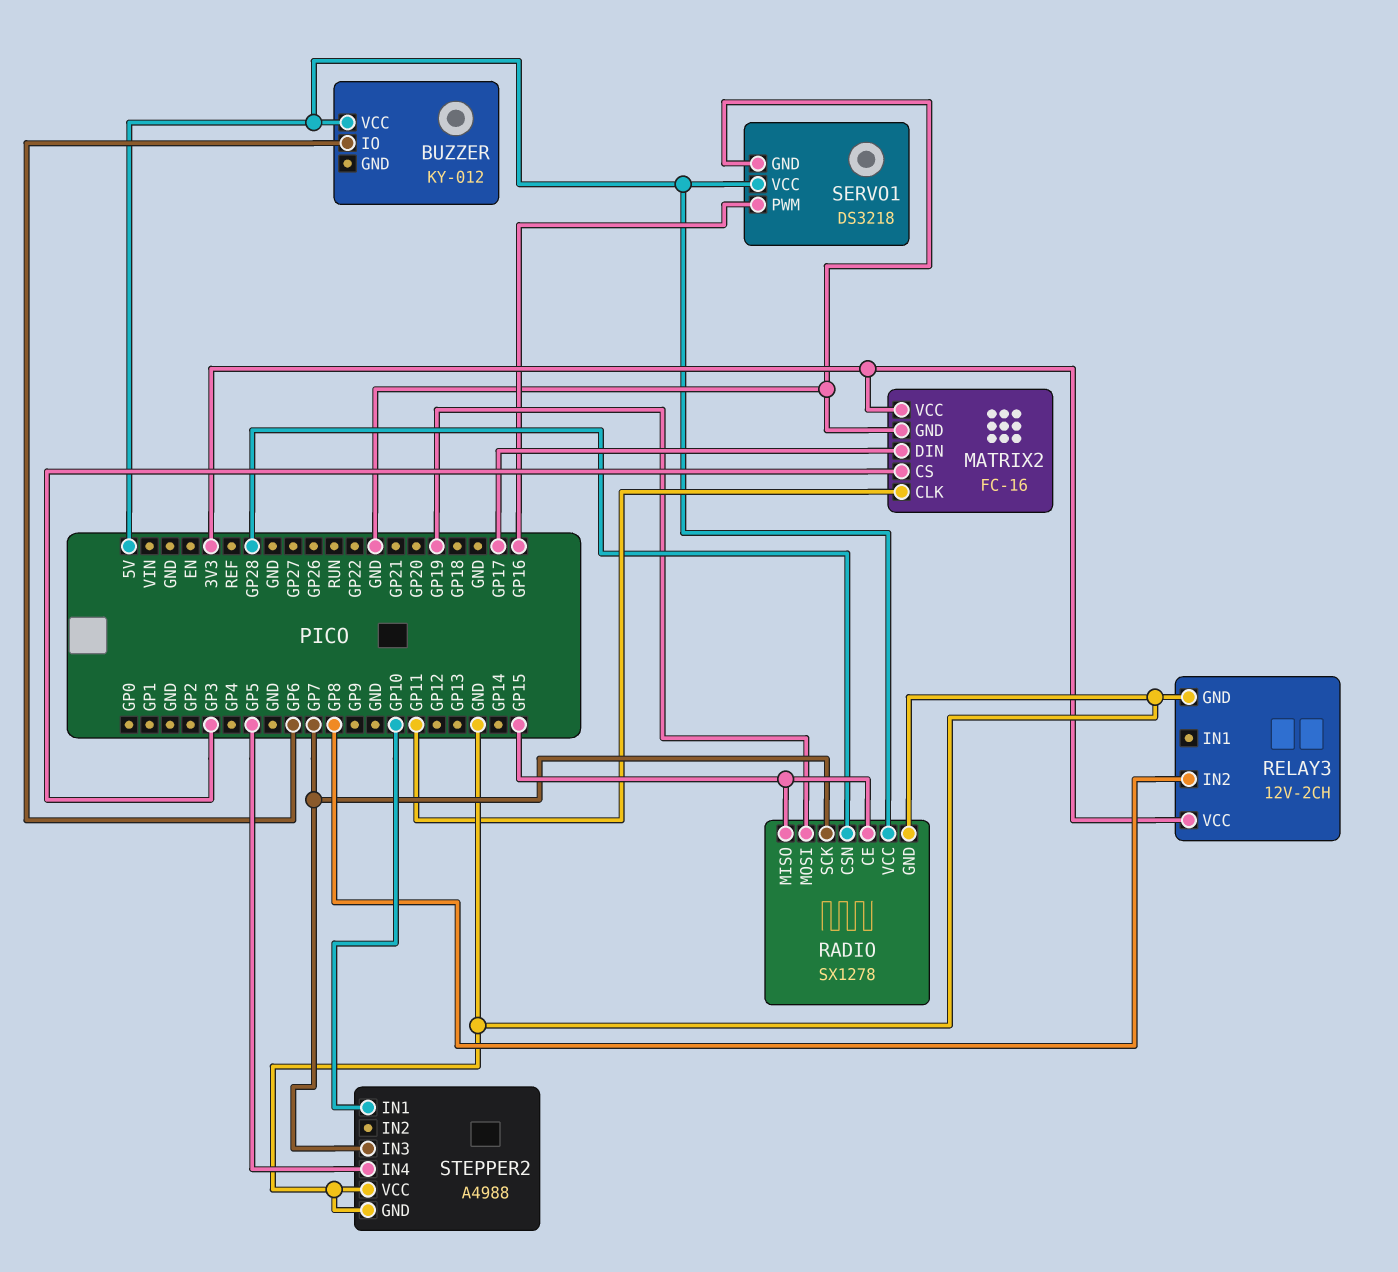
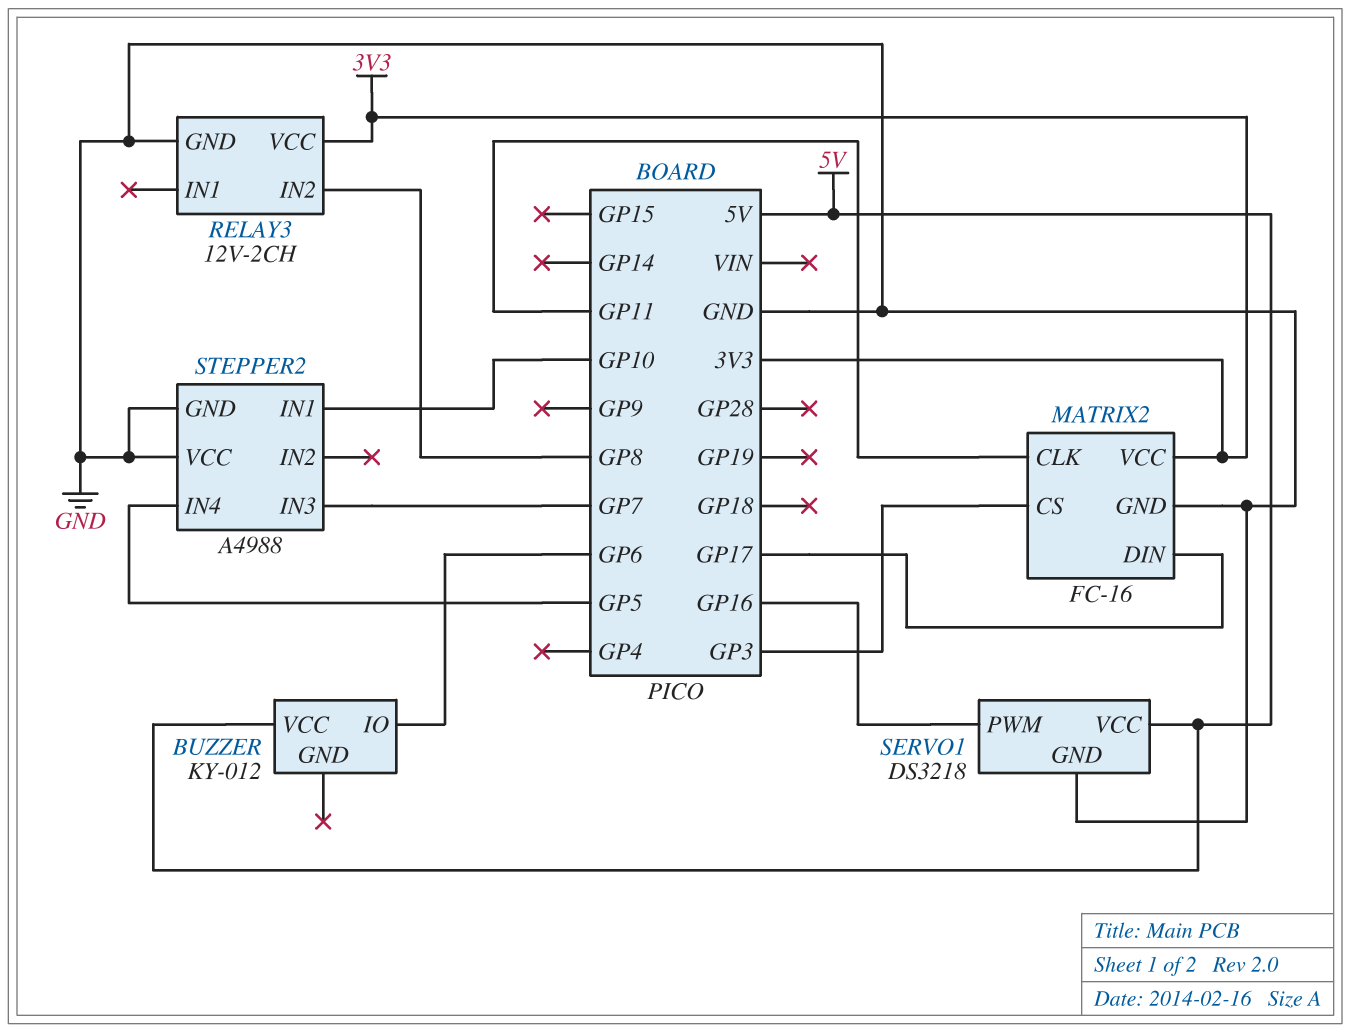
RADIO: SX1278 -> none
RADIO pin CE: GP15 -> none
RADIO pin CSN: GP28 -> none
RADIO pin GND: GND -> none
RADIO pin MISO: GP15 -> none
RADIO pin MOSI: GP19 -> none
RADIO pin SCK: GP7 -> none
RADIO pin VCC: 5V -> none

